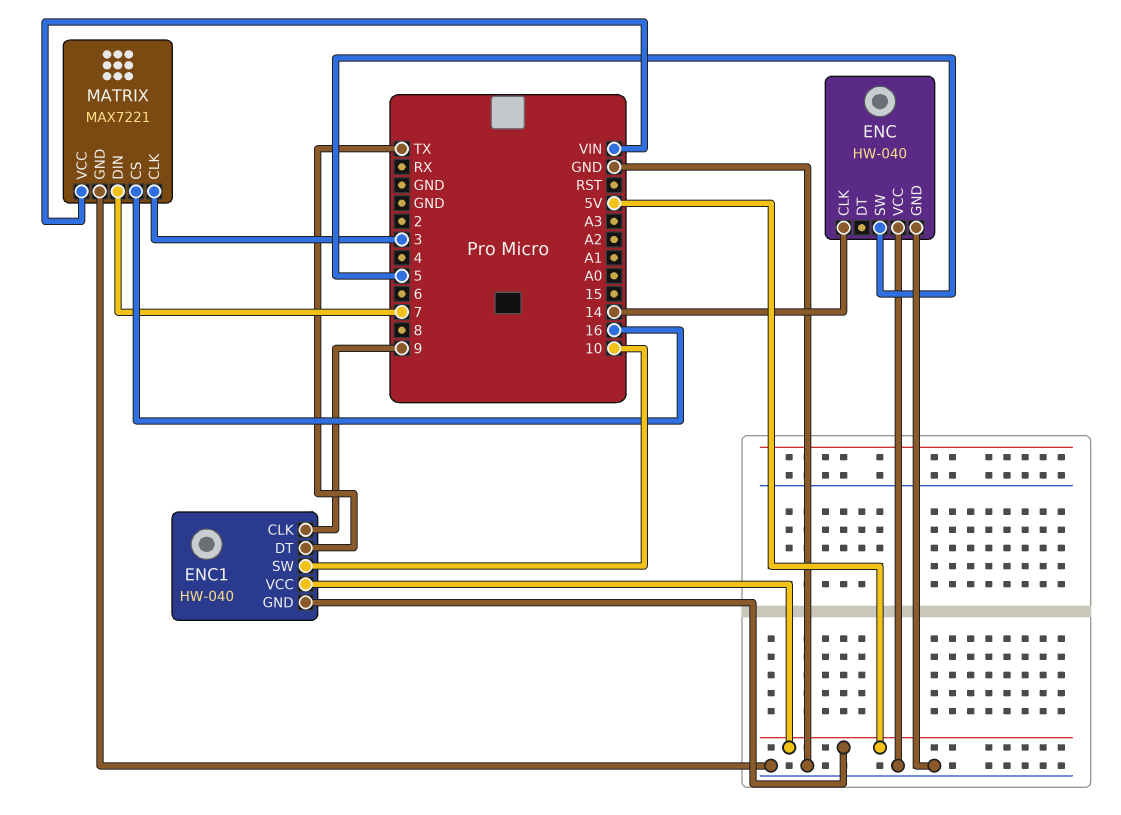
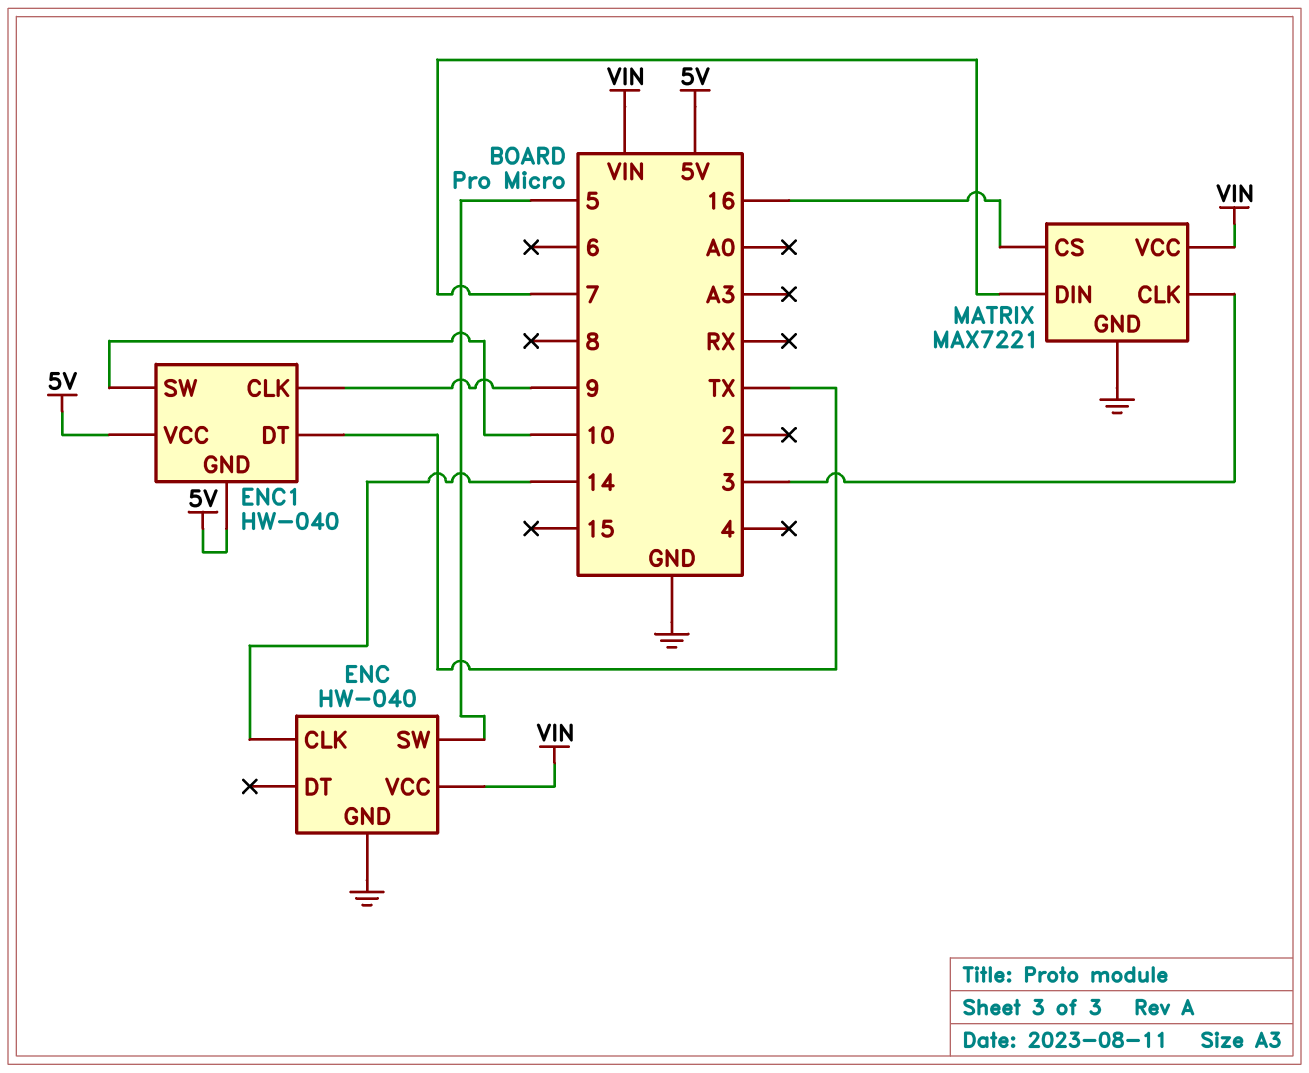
ENC pin VCC: GND -> VIN

